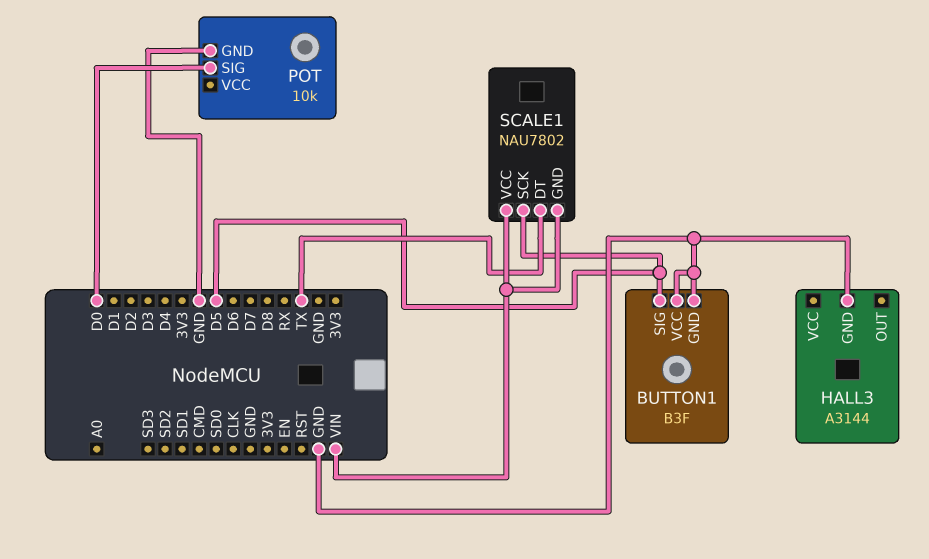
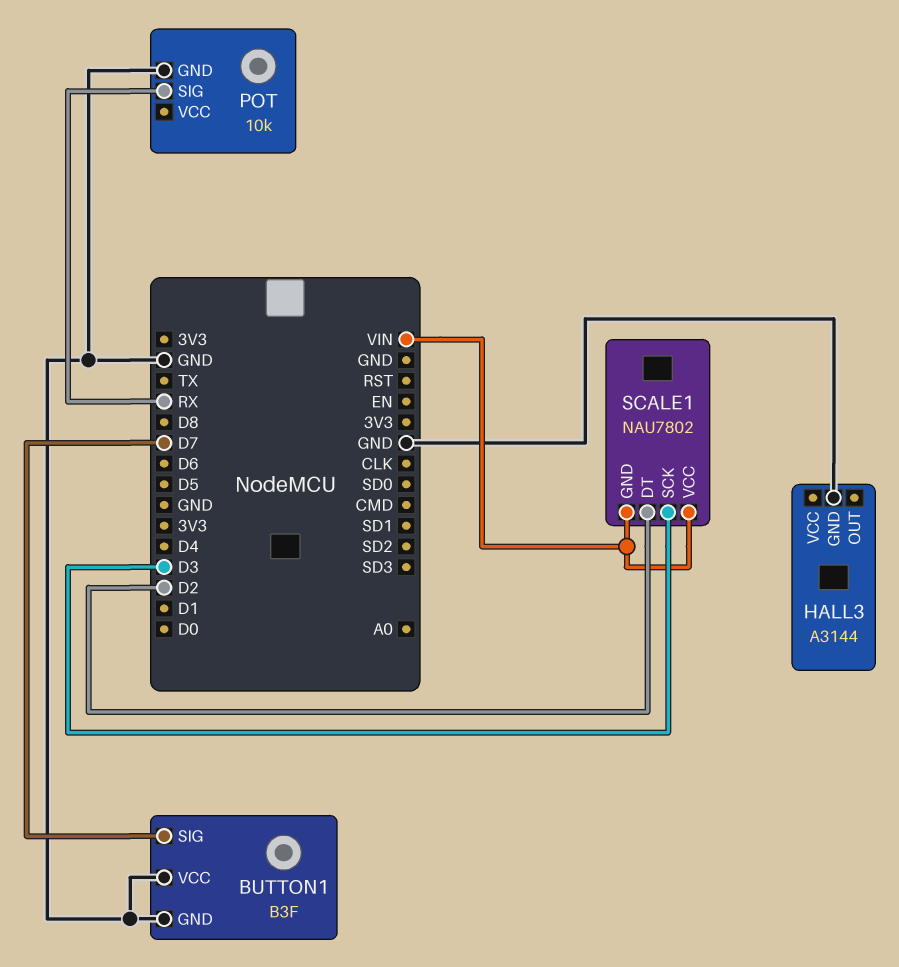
BUTTON1 pin SIG: D5 -> D7
POT pin SIG: D0 -> RX
SCALE1 pin DT: TX -> D2
SCALE1 pin SCK: D5 -> D3

